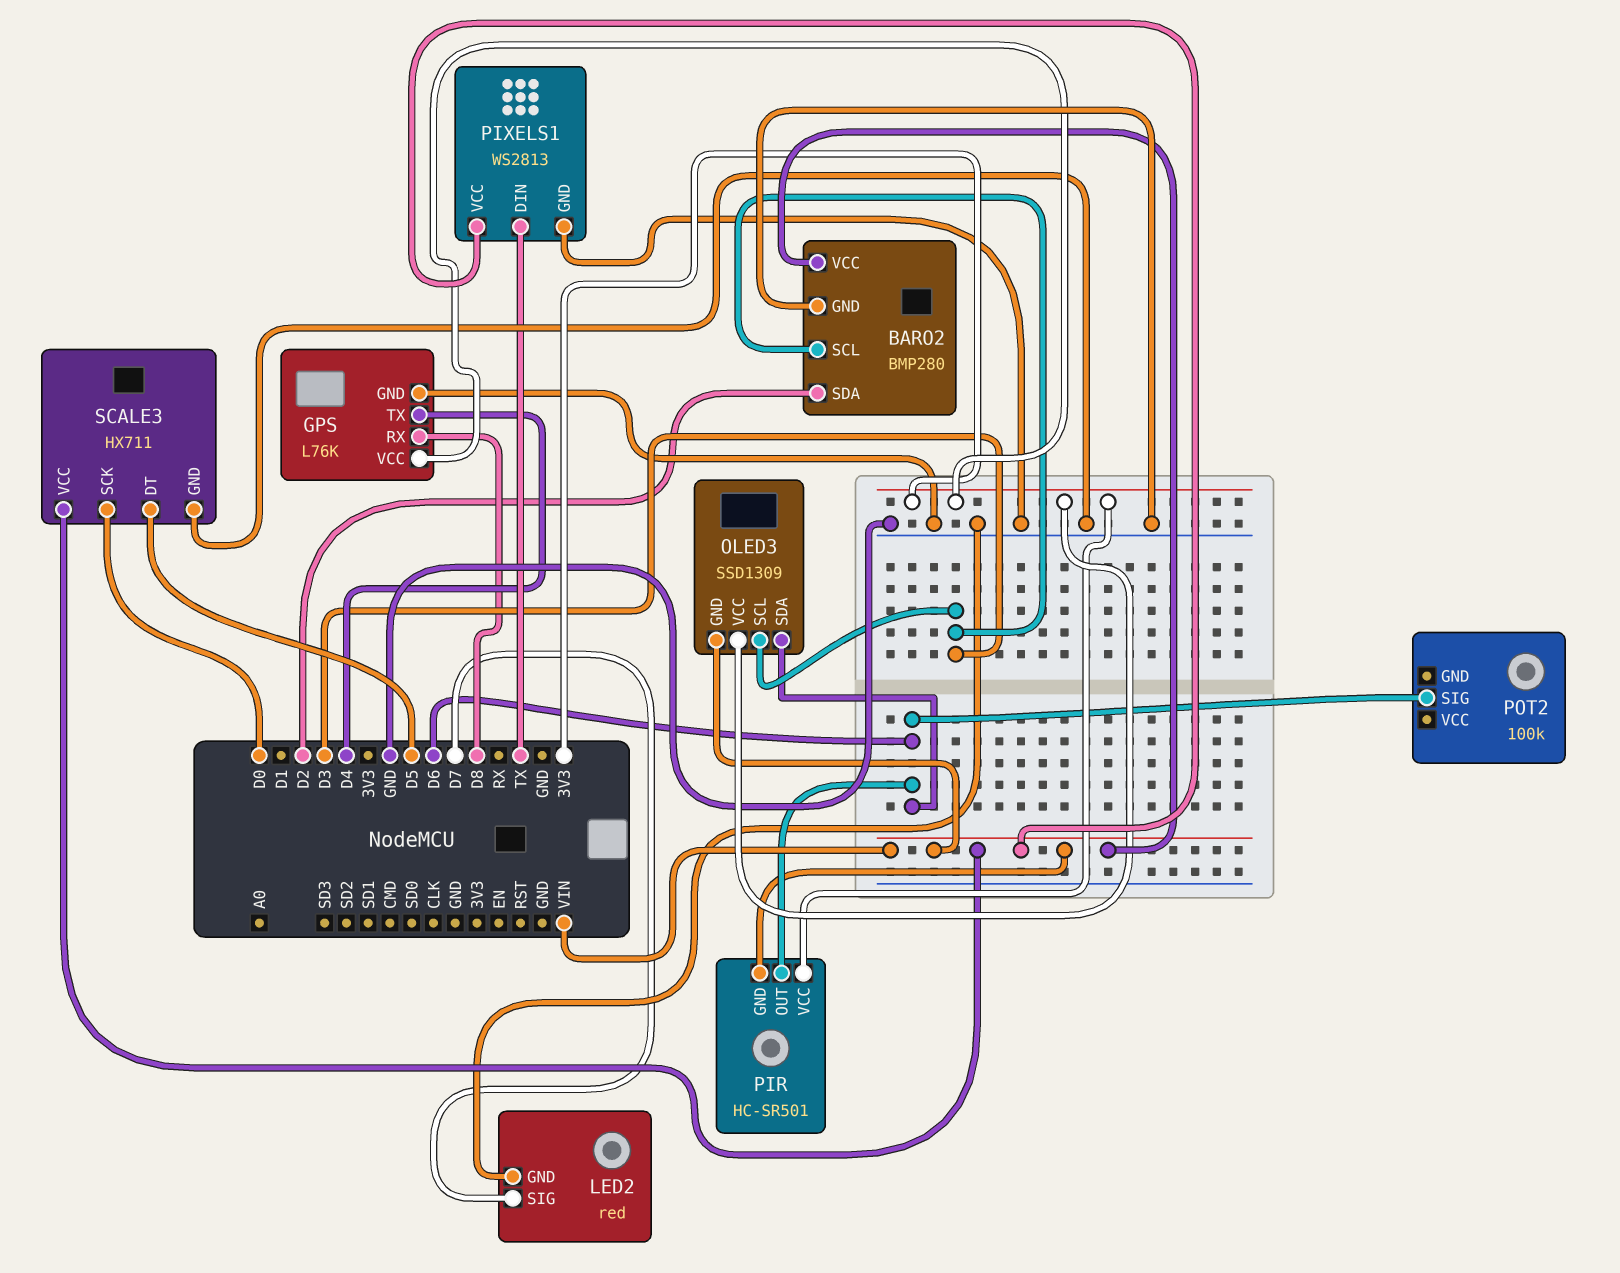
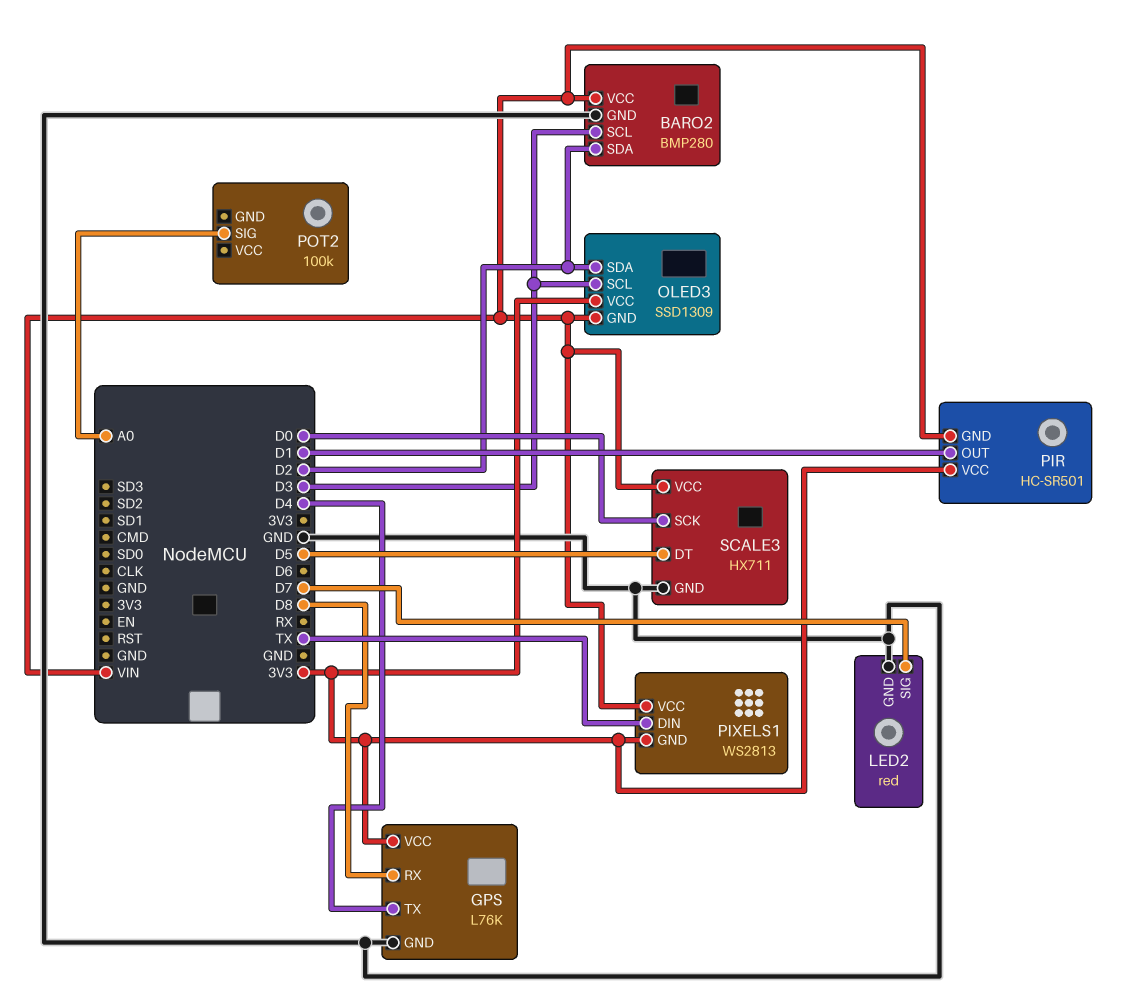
OLED3 pin SDA: D6 -> D2
PIR pin OUT: D6 -> D1
PIXELS1 pin GND: GND -> 3V3
POT2 pin SIG: D6 -> A0

